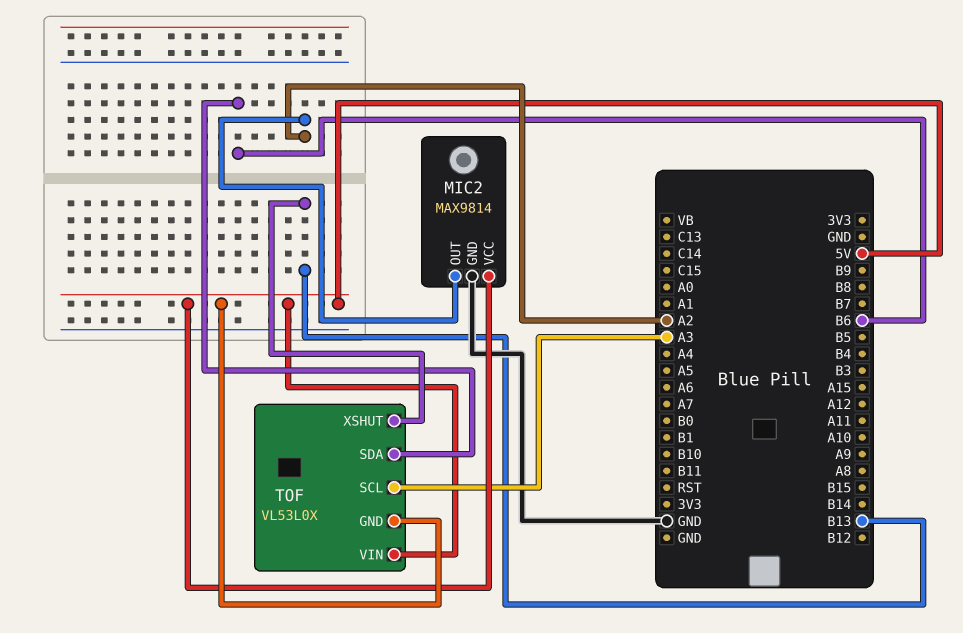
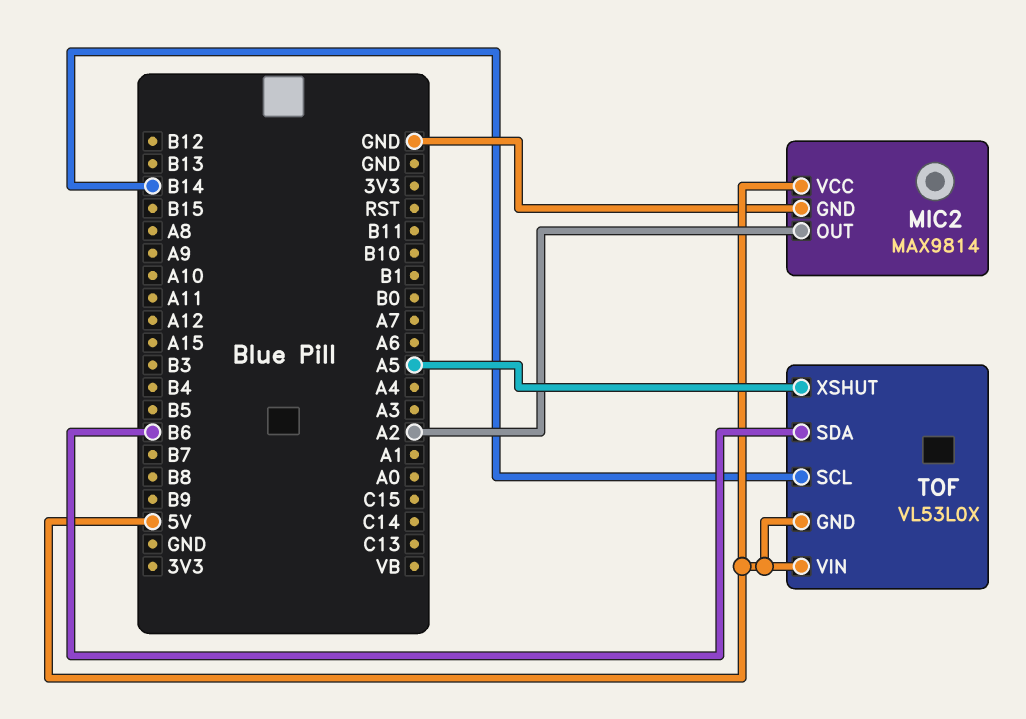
TOF pin SCL: A3 -> B14
TOF pin XSHUT: B13 -> A5

